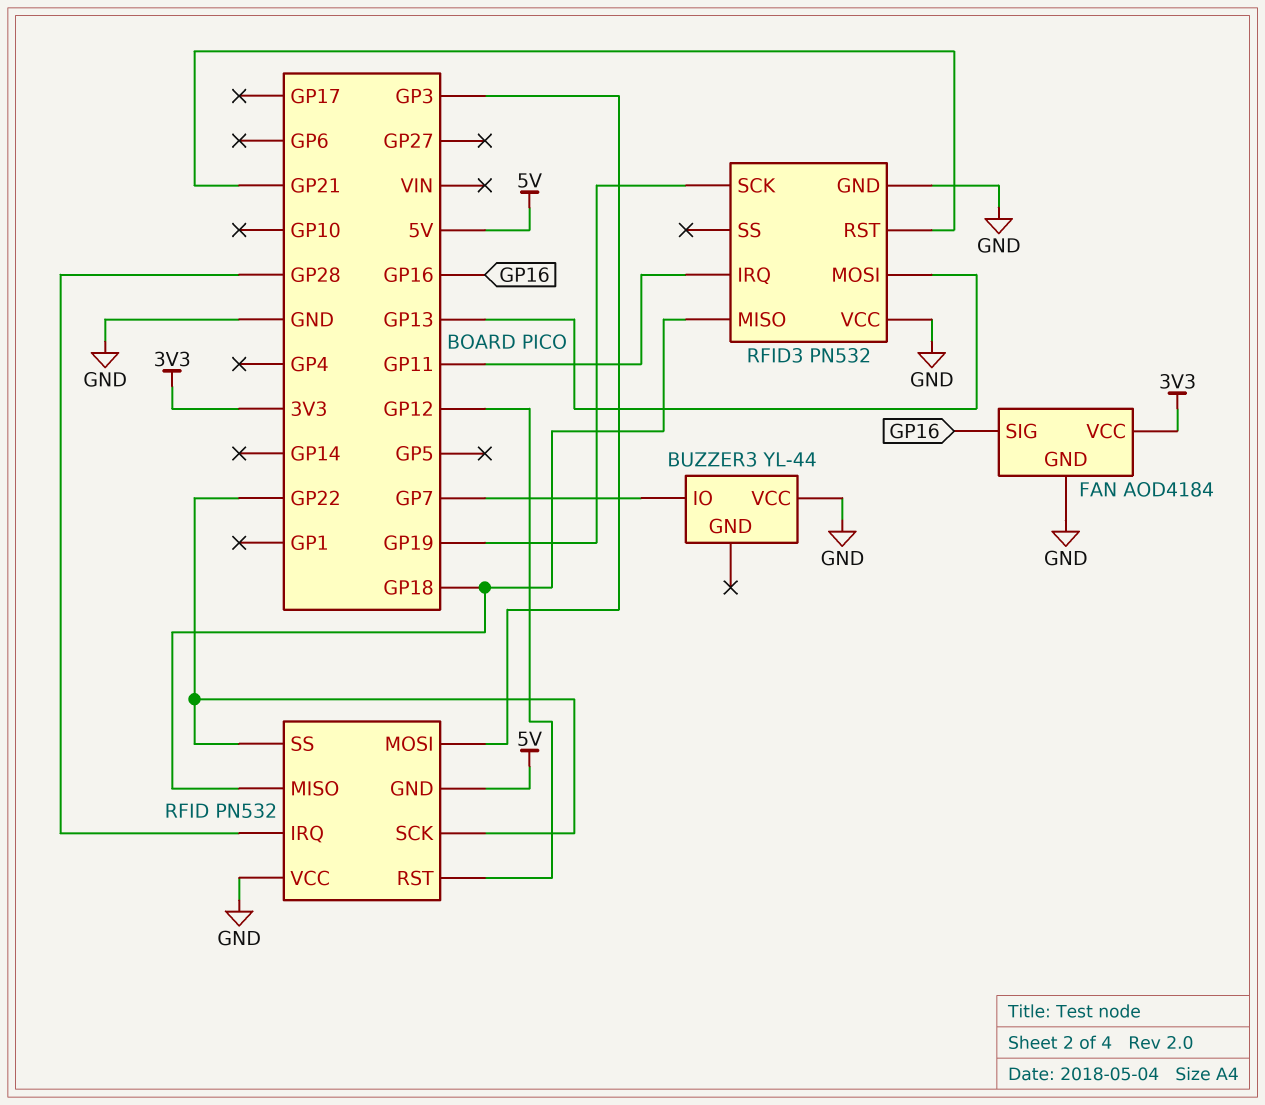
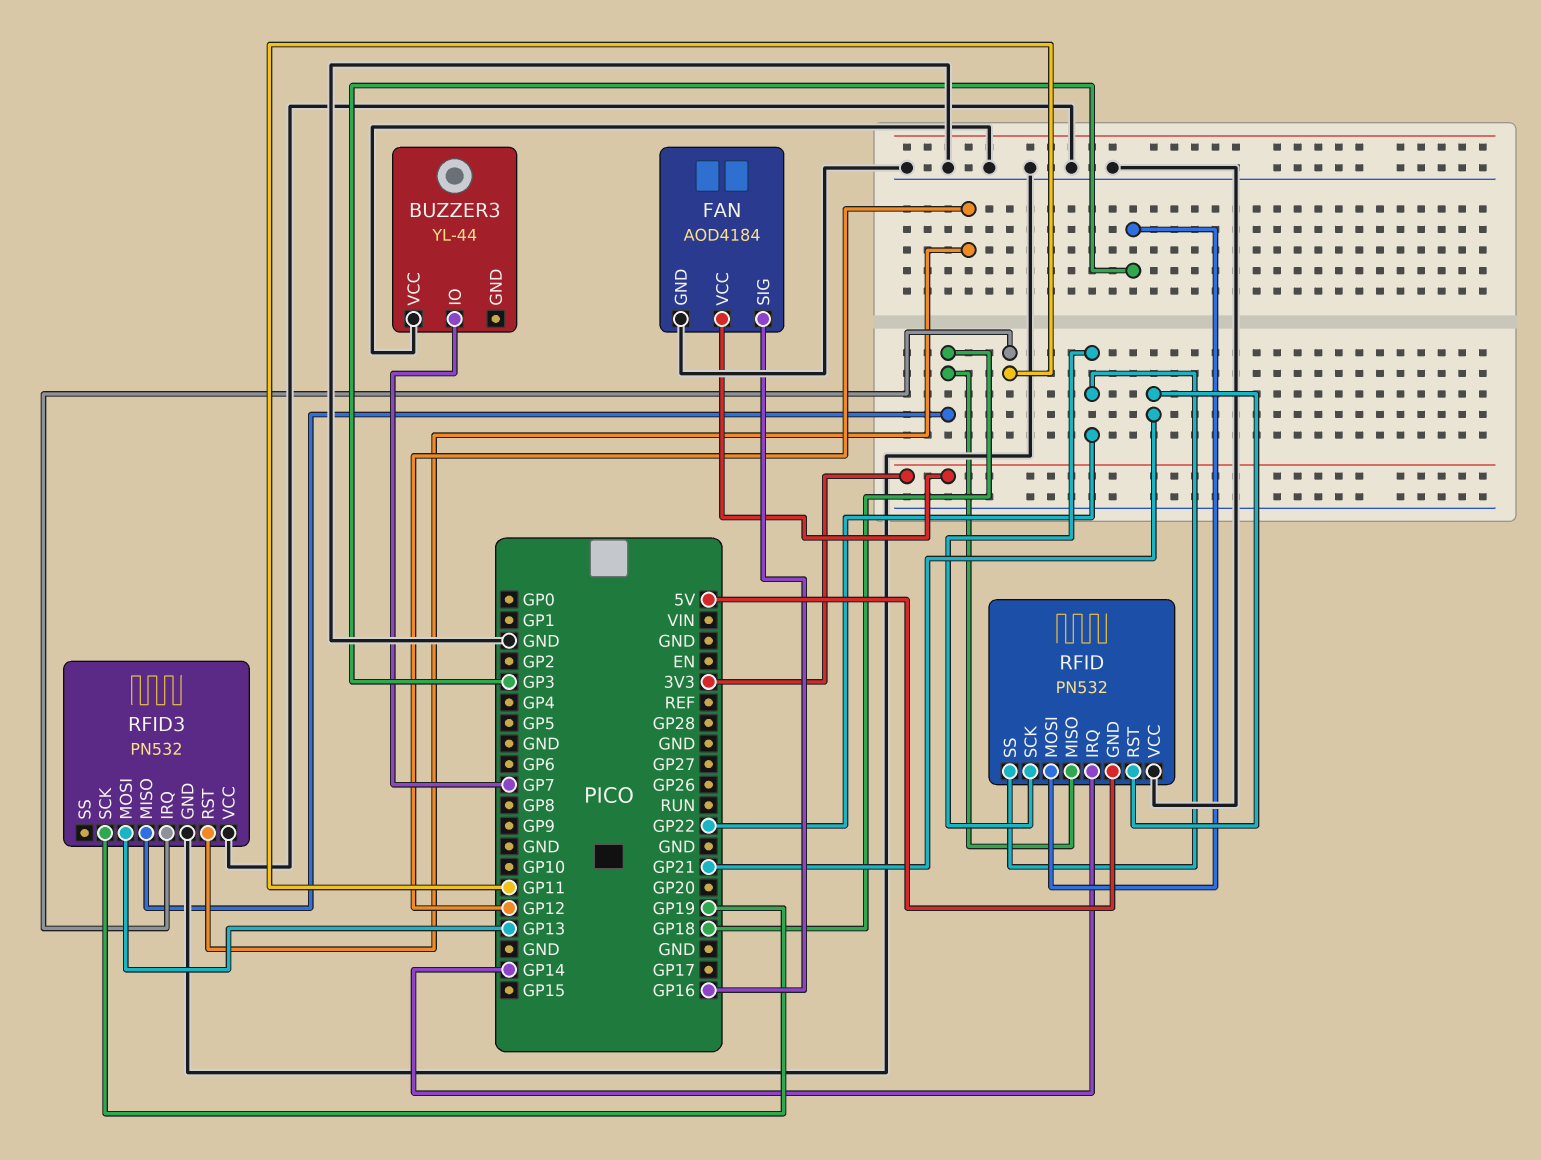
RFID pin IRQ: GP28 -> GP14
RFID pin RST: GP12 -> GP21
RFID3 pin RST: GP21 -> GP12

